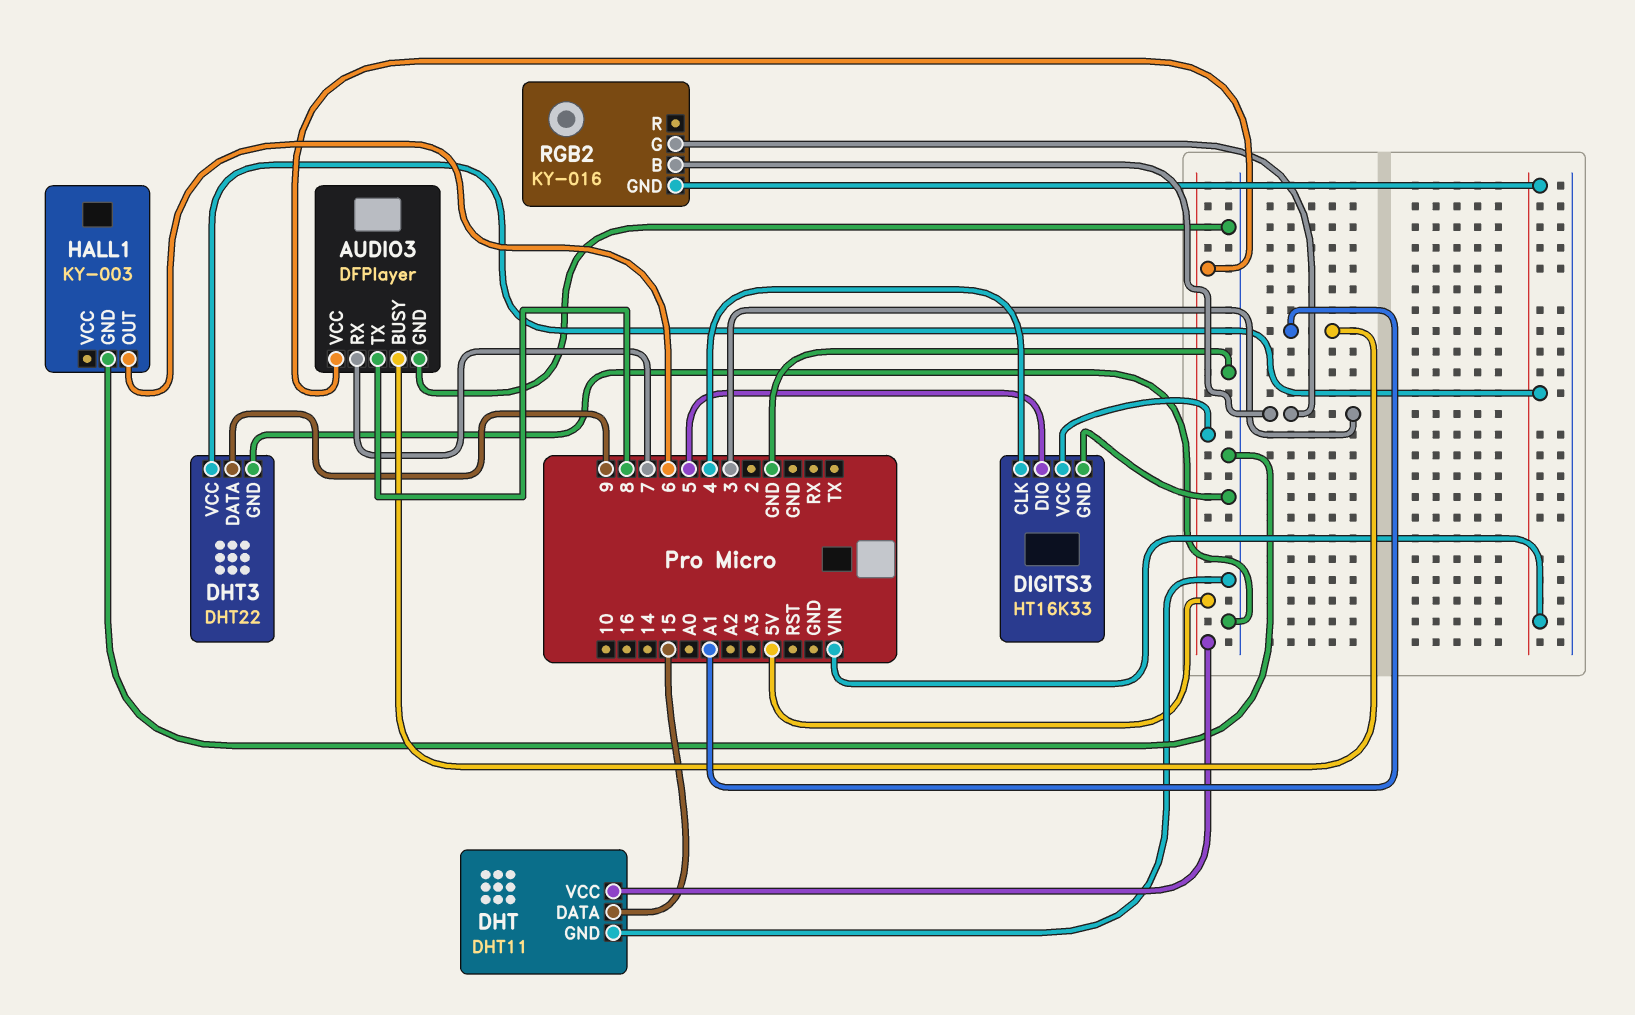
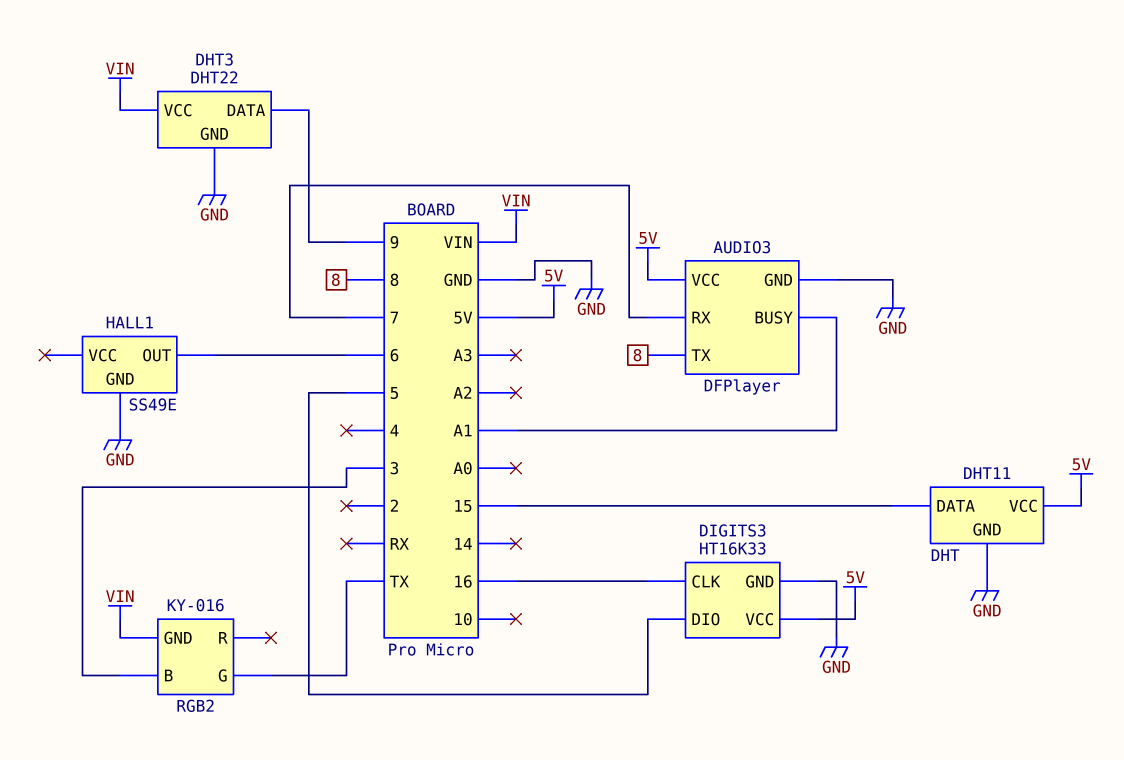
DIGITS3 pin CLK: 4 -> 16
HALL1: KY-003 -> SS49E
RGB2 pin G: 3 -> TX

